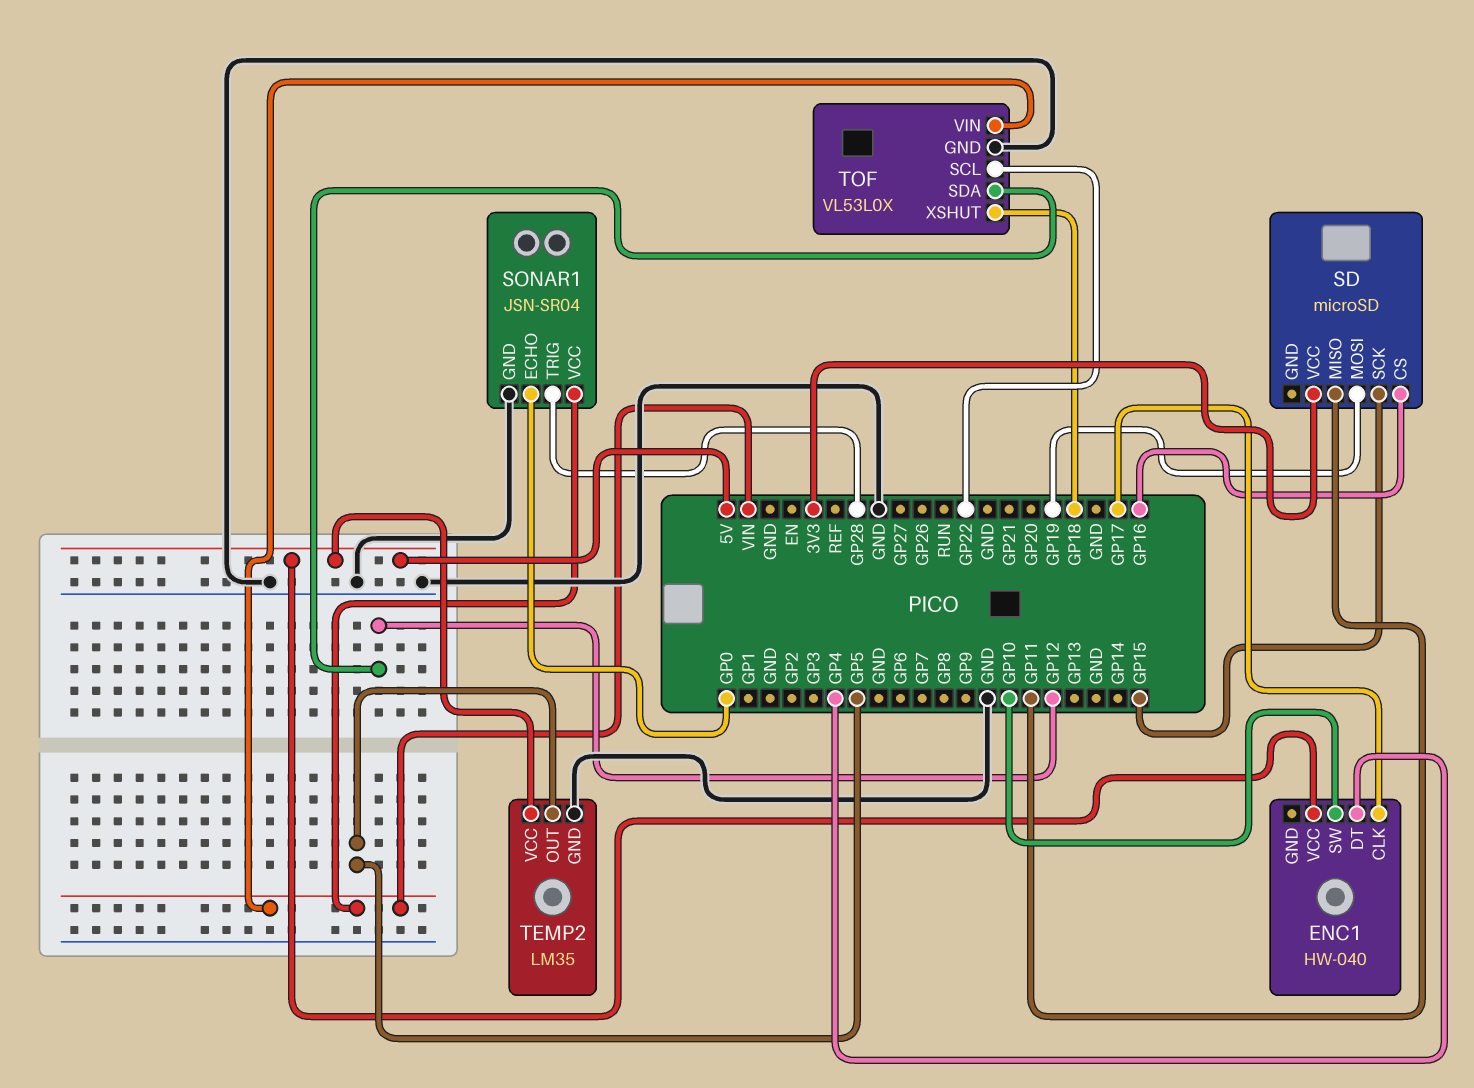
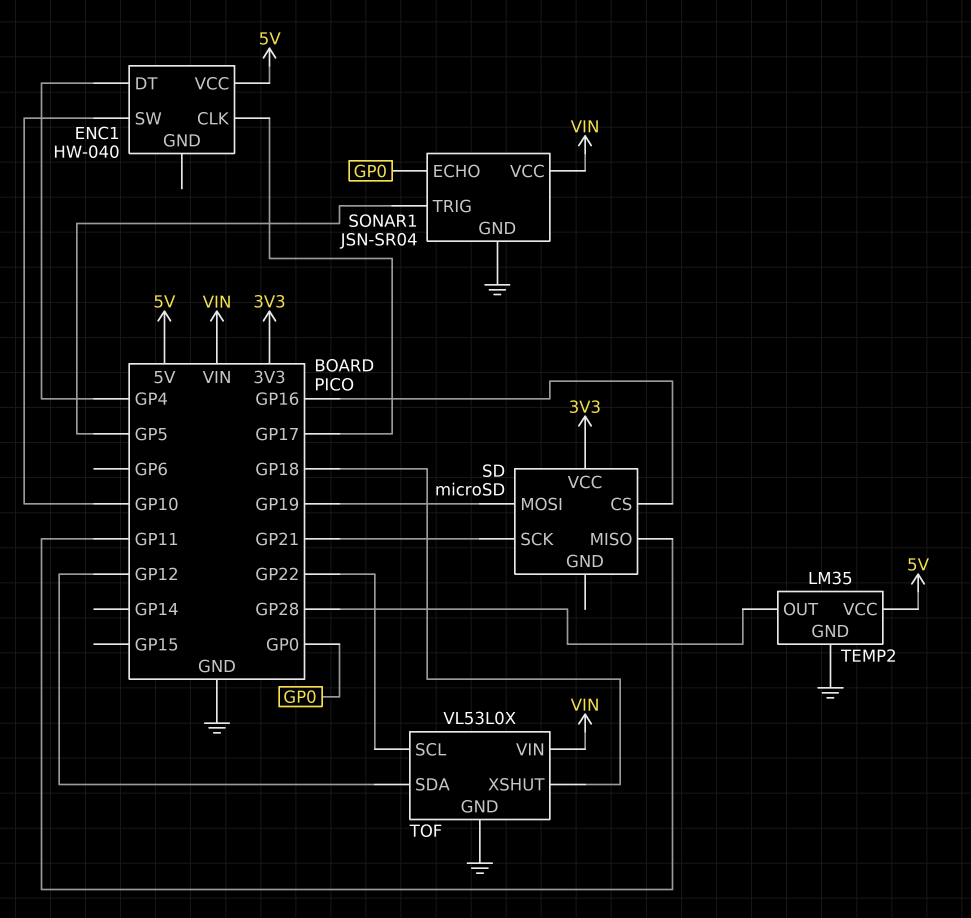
SD pin SCK: GP15 -> GP21
SONAR1 pin TRIG: GP28 -> GP5
TEMP2 pin OUT: GP5 -> GP28

